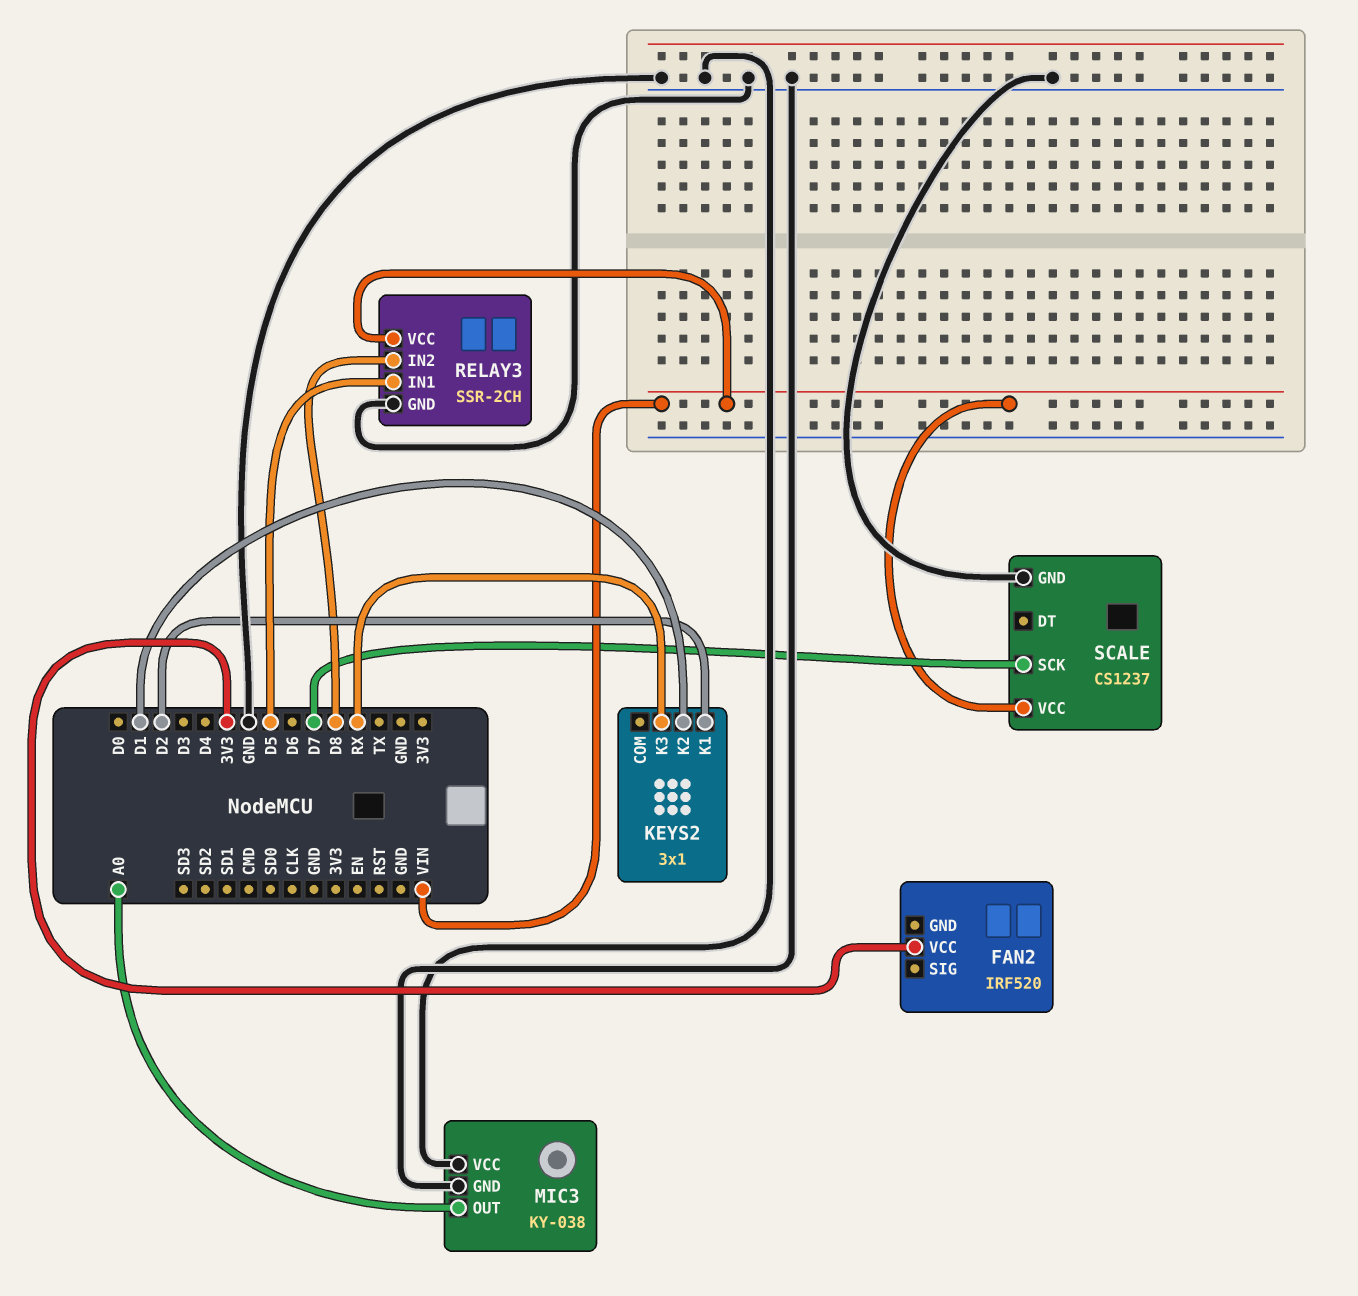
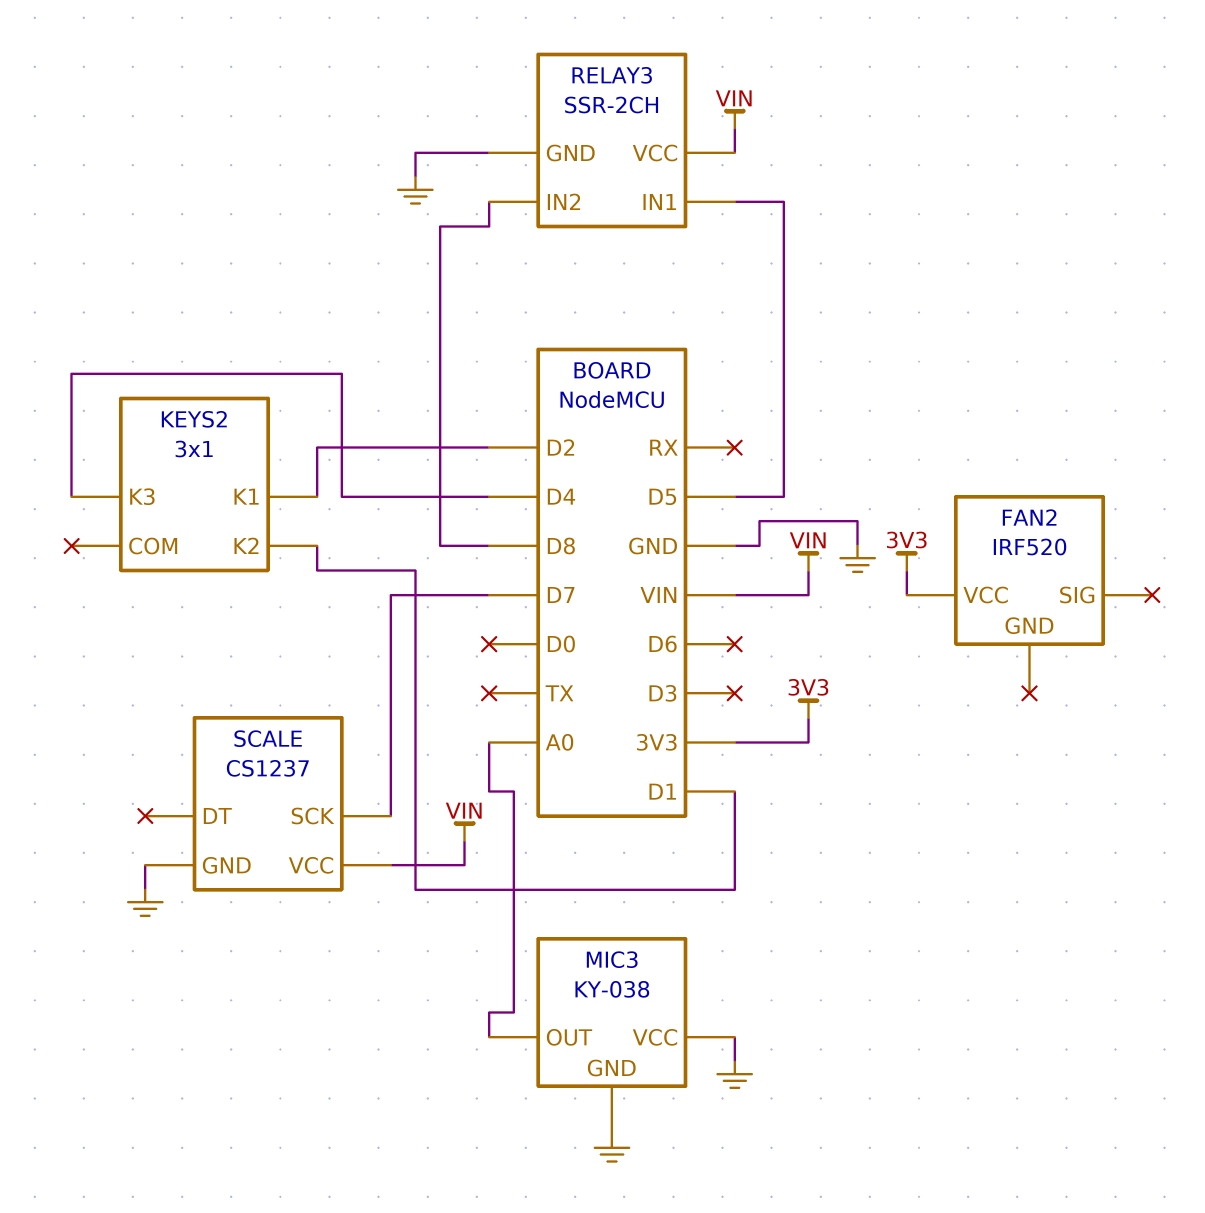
KEYS2 pin K3: RX -> D4

